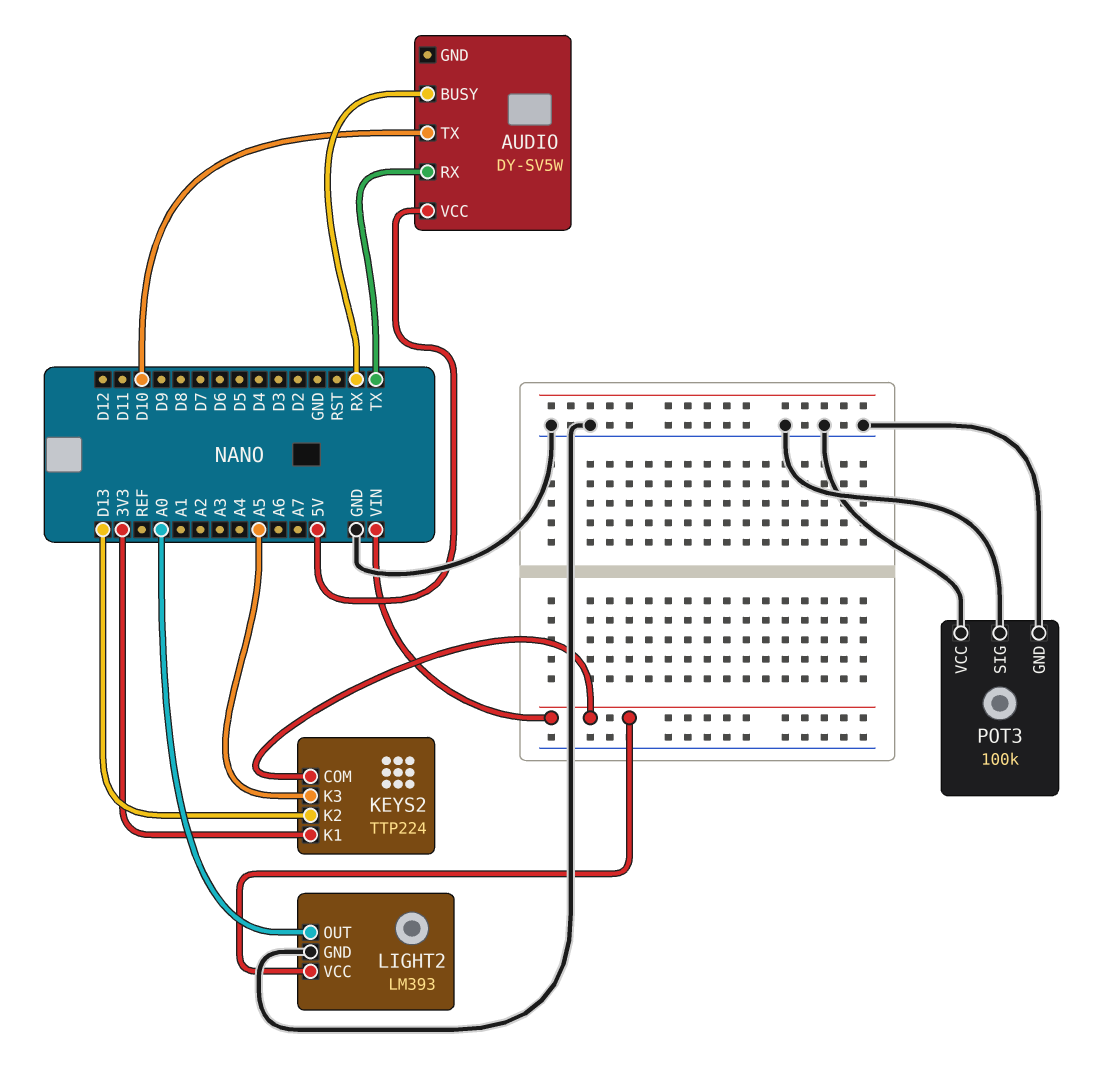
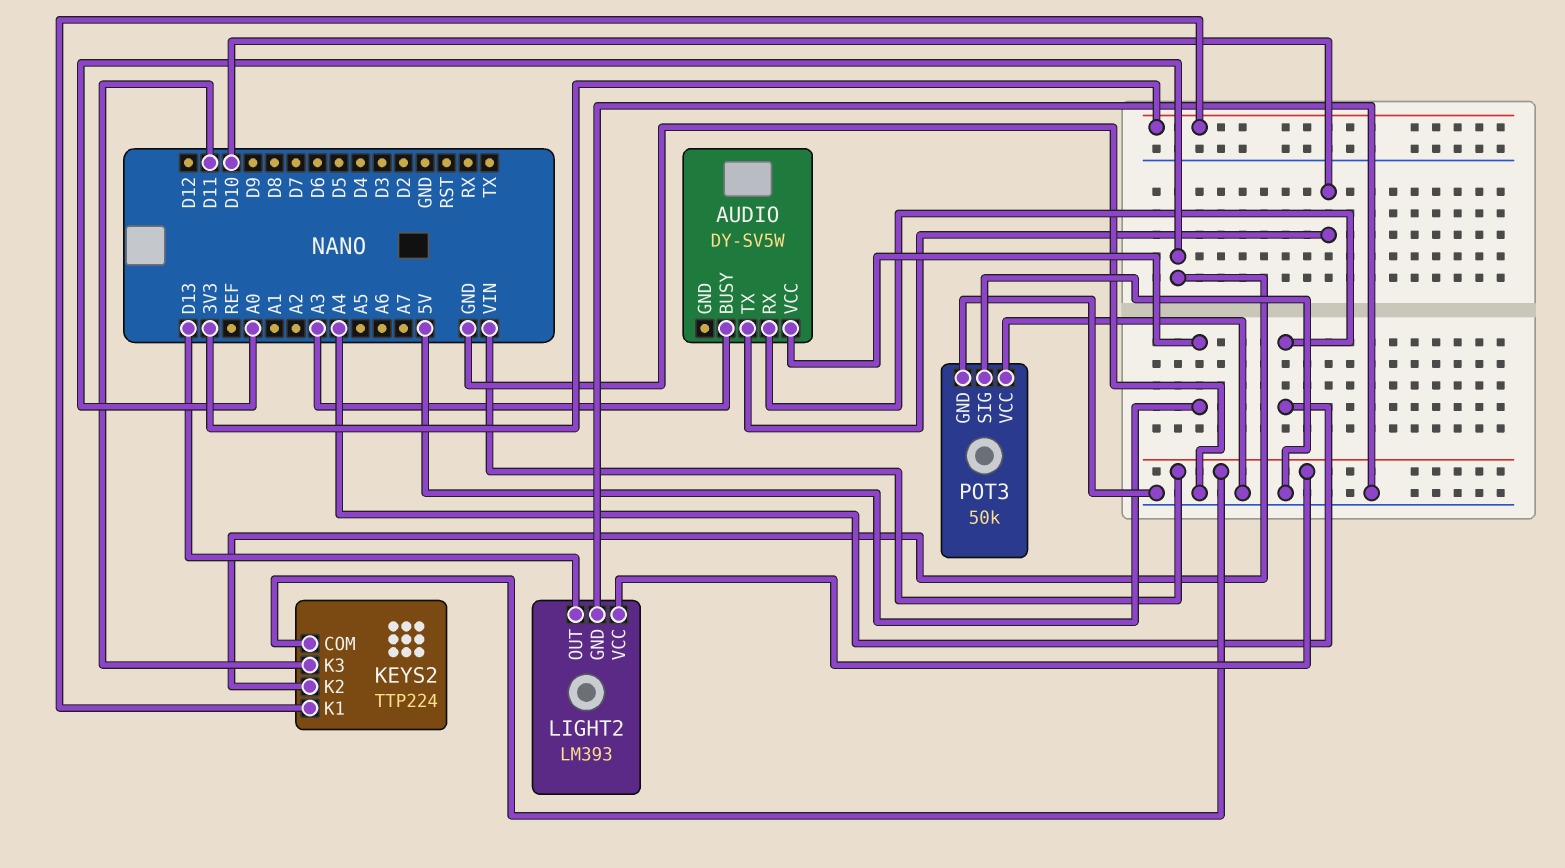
AUDIO pin BUSY: RX -> A3
AUDIO pin RX: TX -> A4
KEYS2 pin K2: D13 -> A0
KEYS2 pin K3: A5 -> D11
LIGHT2 pin OUT: A0 -> D13
POT3: 100k -> 50k

